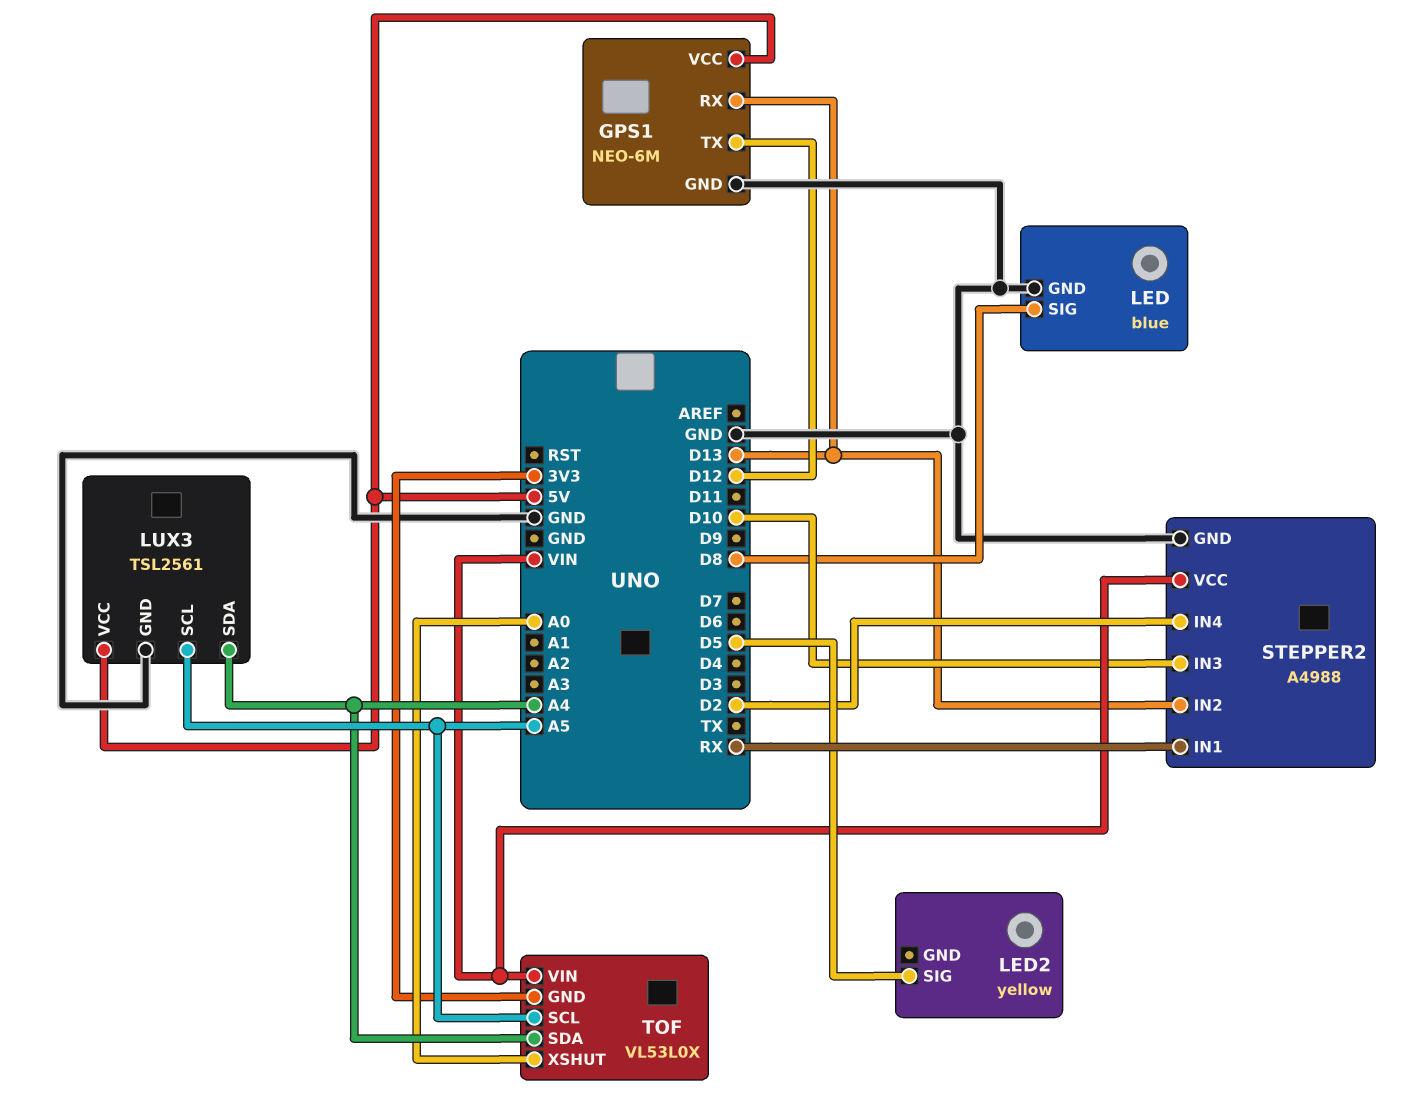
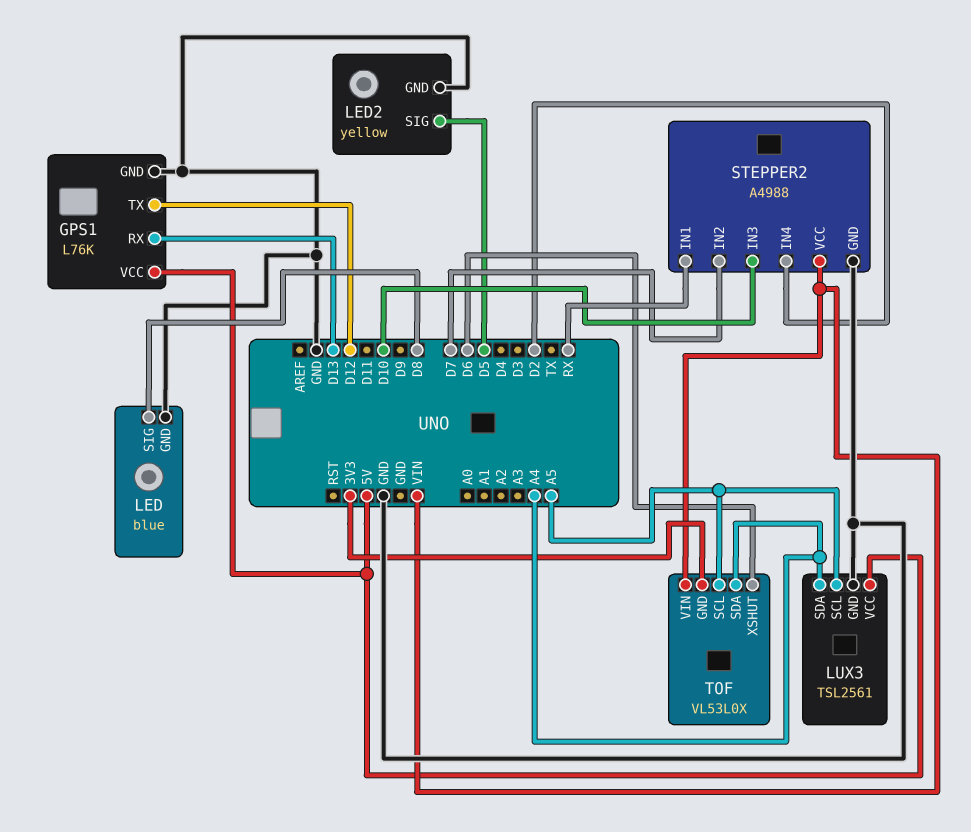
GPS1: NEO-6M -> L76K
LED2 pin GND: none -> GND
STEPPER2 pin IN2: D13 -> D7
TOF pin XSHUT: A0 -> D6

